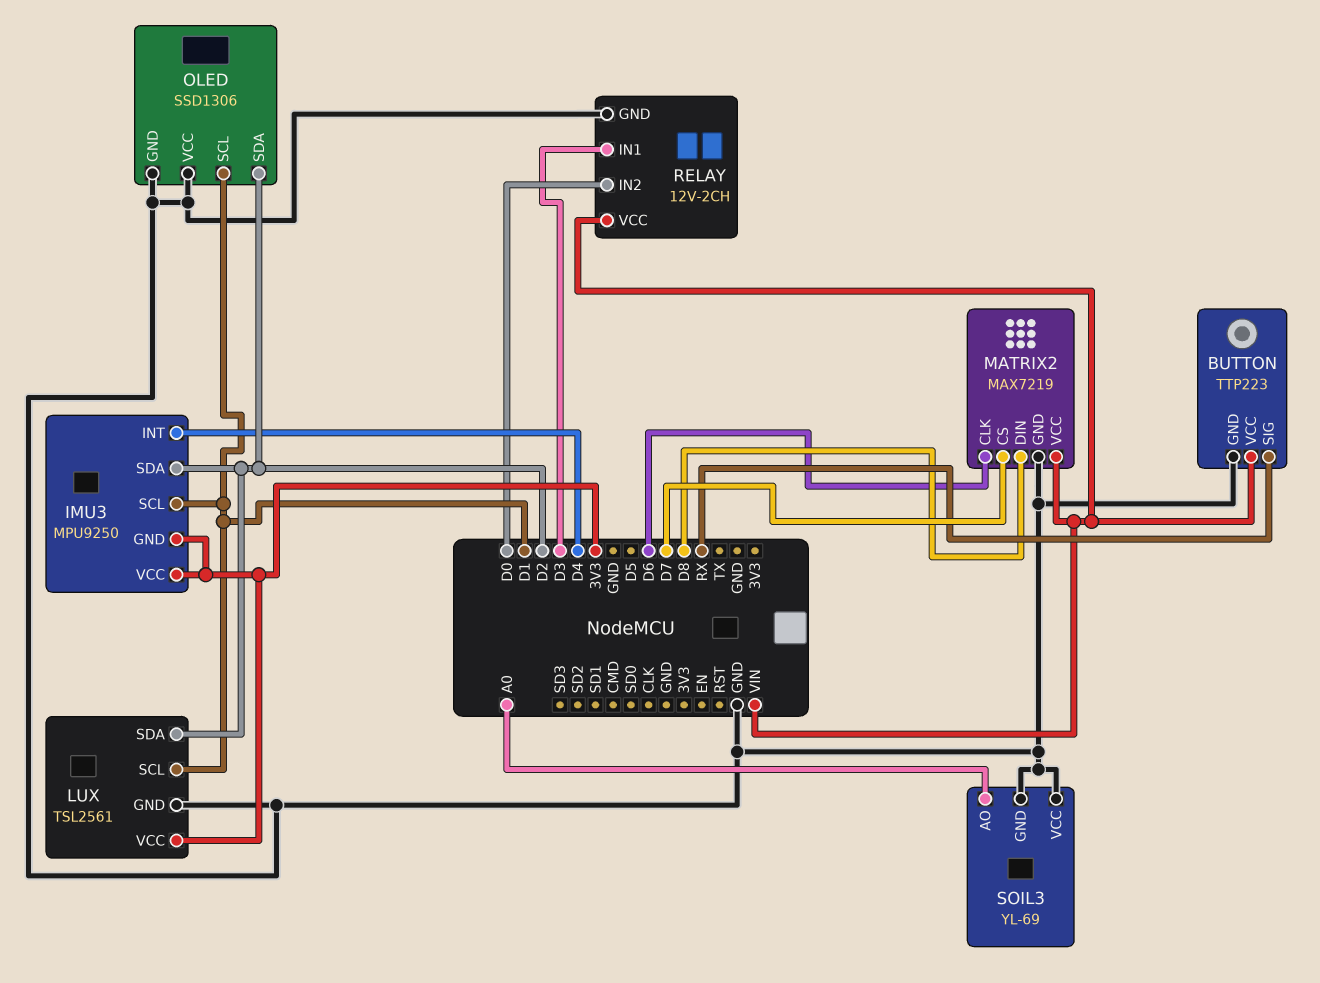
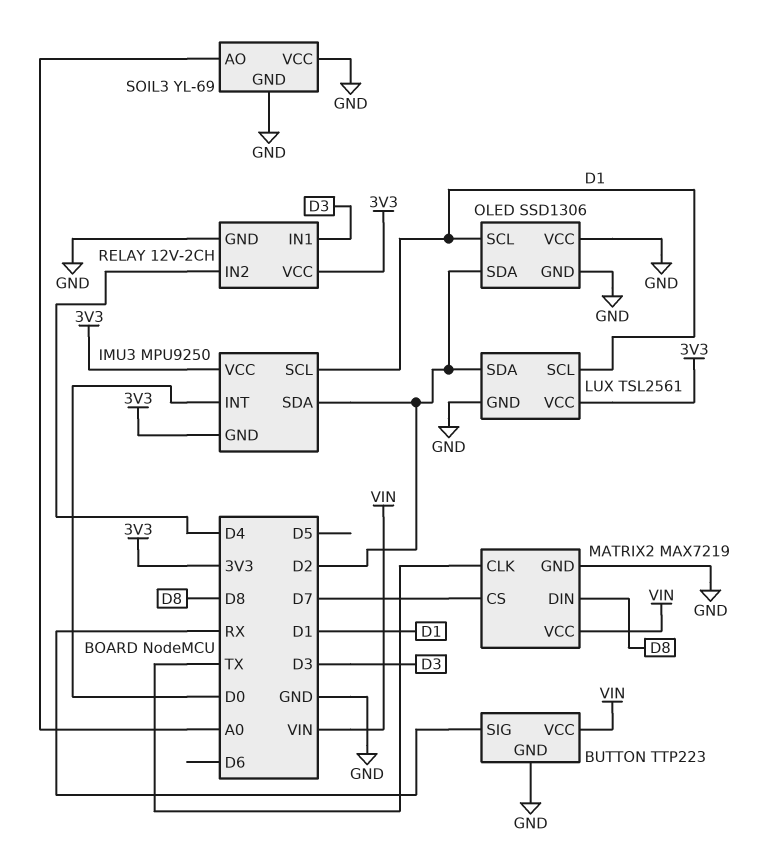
IMU3 pin INT: D4 -> D0
MATRIX2 pin CLK: D6 -> TX
RELAY pin IN2: D0 -> D4
RELAY pin VCC: VIN -> 3V3

